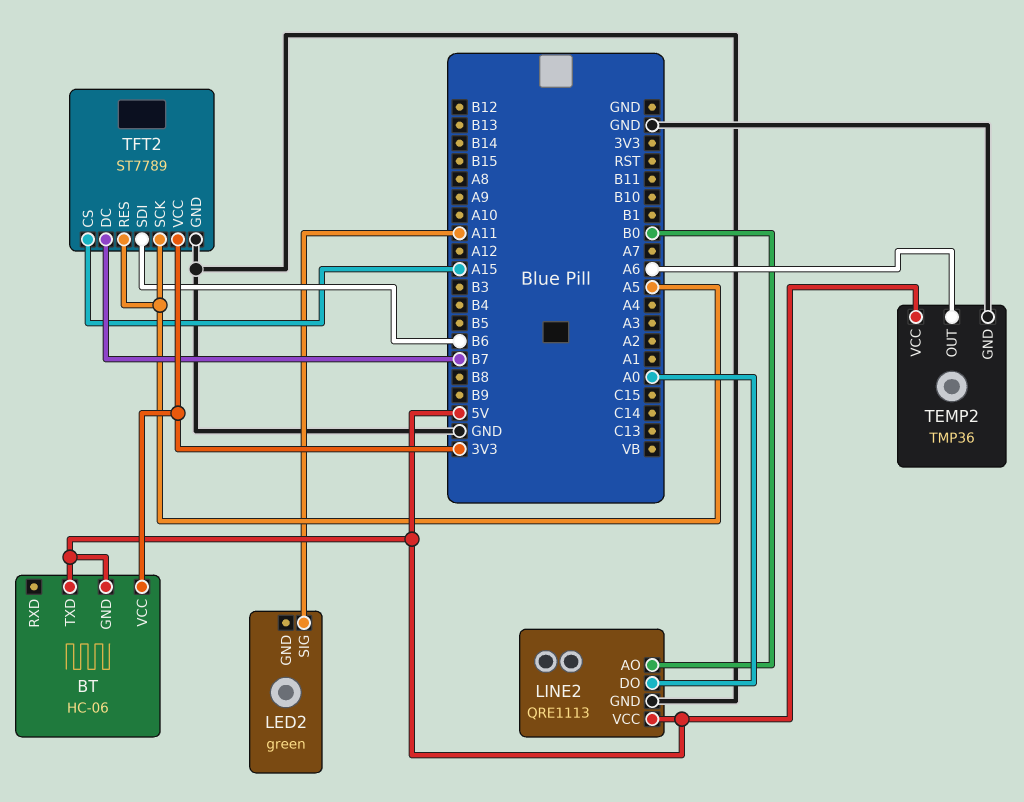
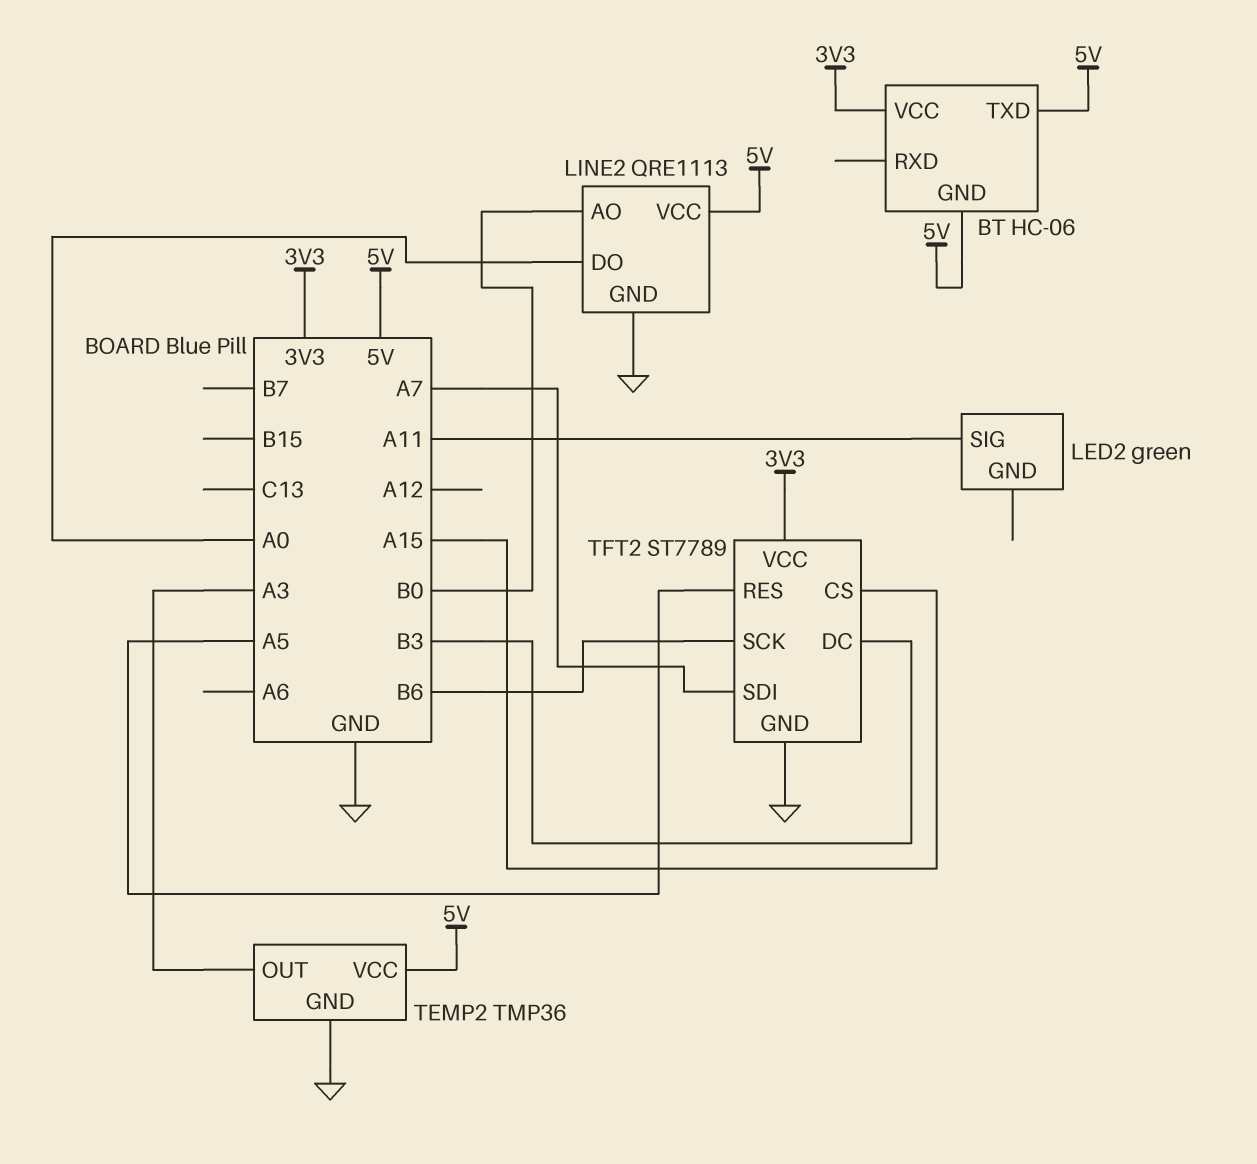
TEMP2 pin OUT: A6 -> A3
TFT2 pin DC: B7 -> B3
TFT2 pin SCK: A5 -> B6
TFT2 pin SDI: B6 -> A7

